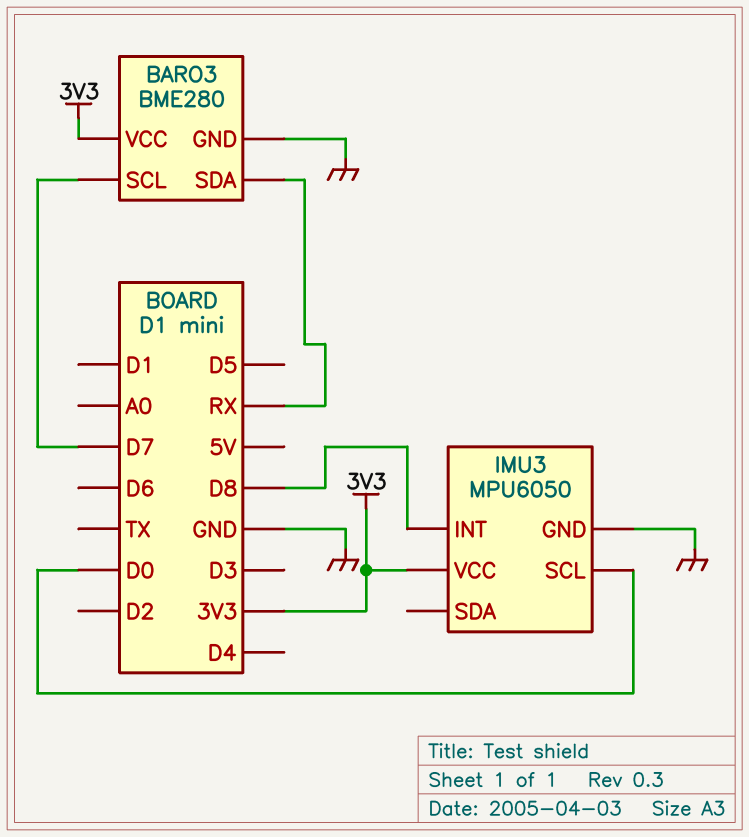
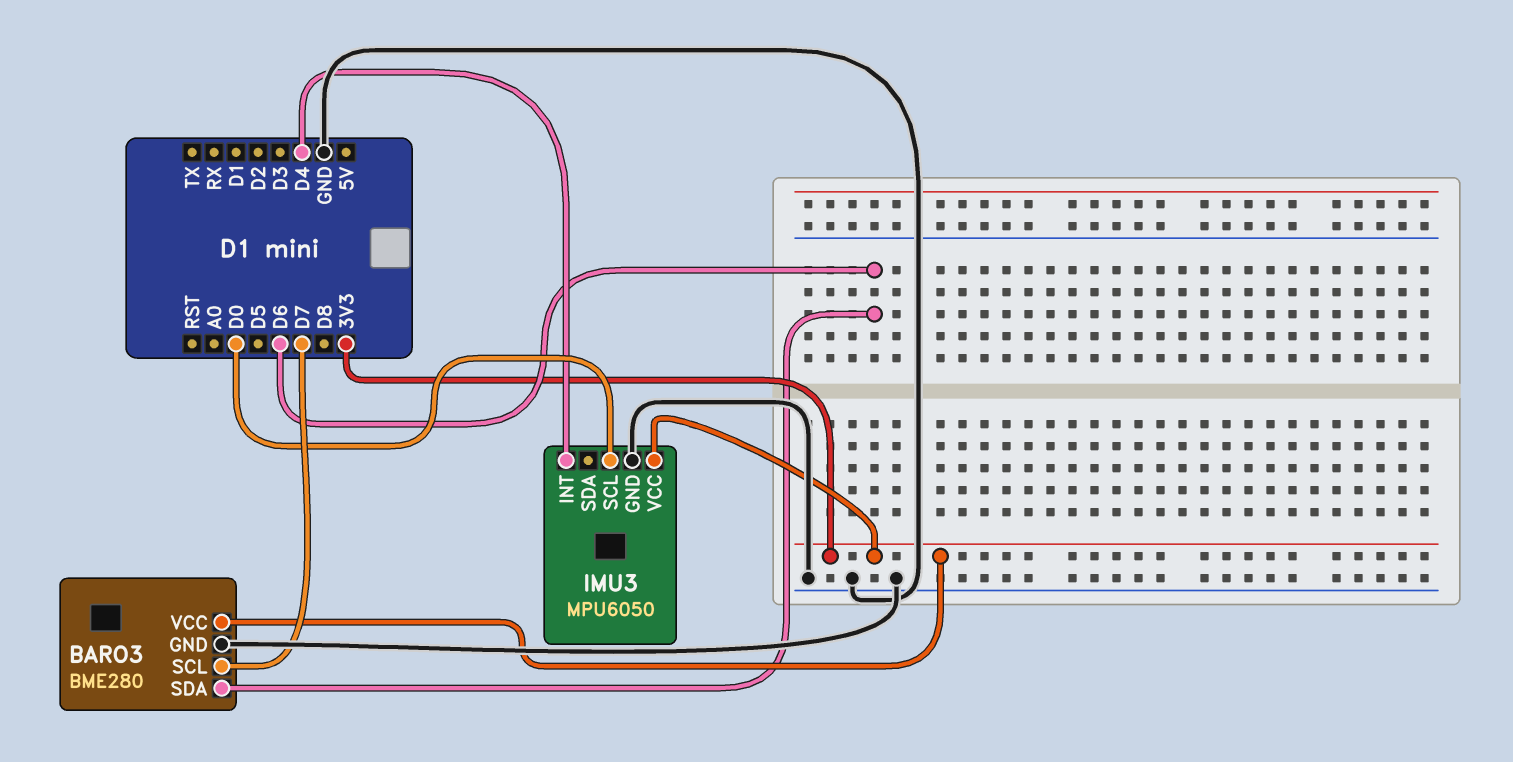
BARO3 pin SDA: RX -> D6
IMU3 pin INT: D8 -> D4

